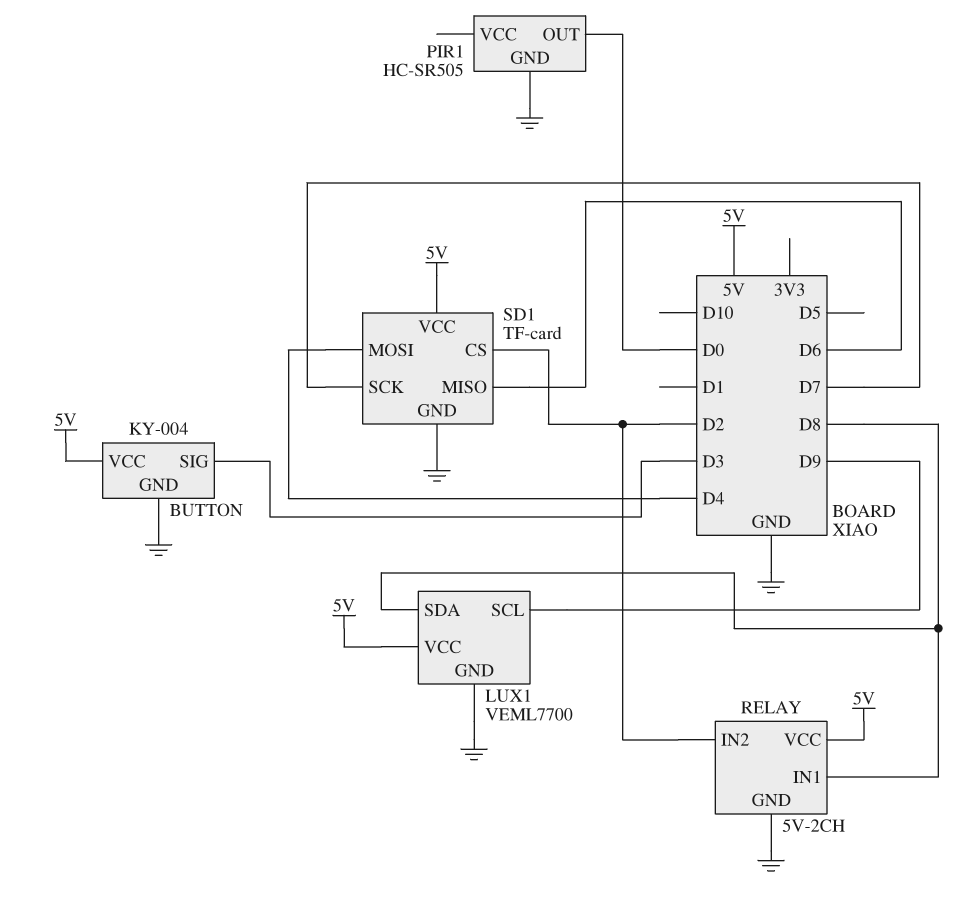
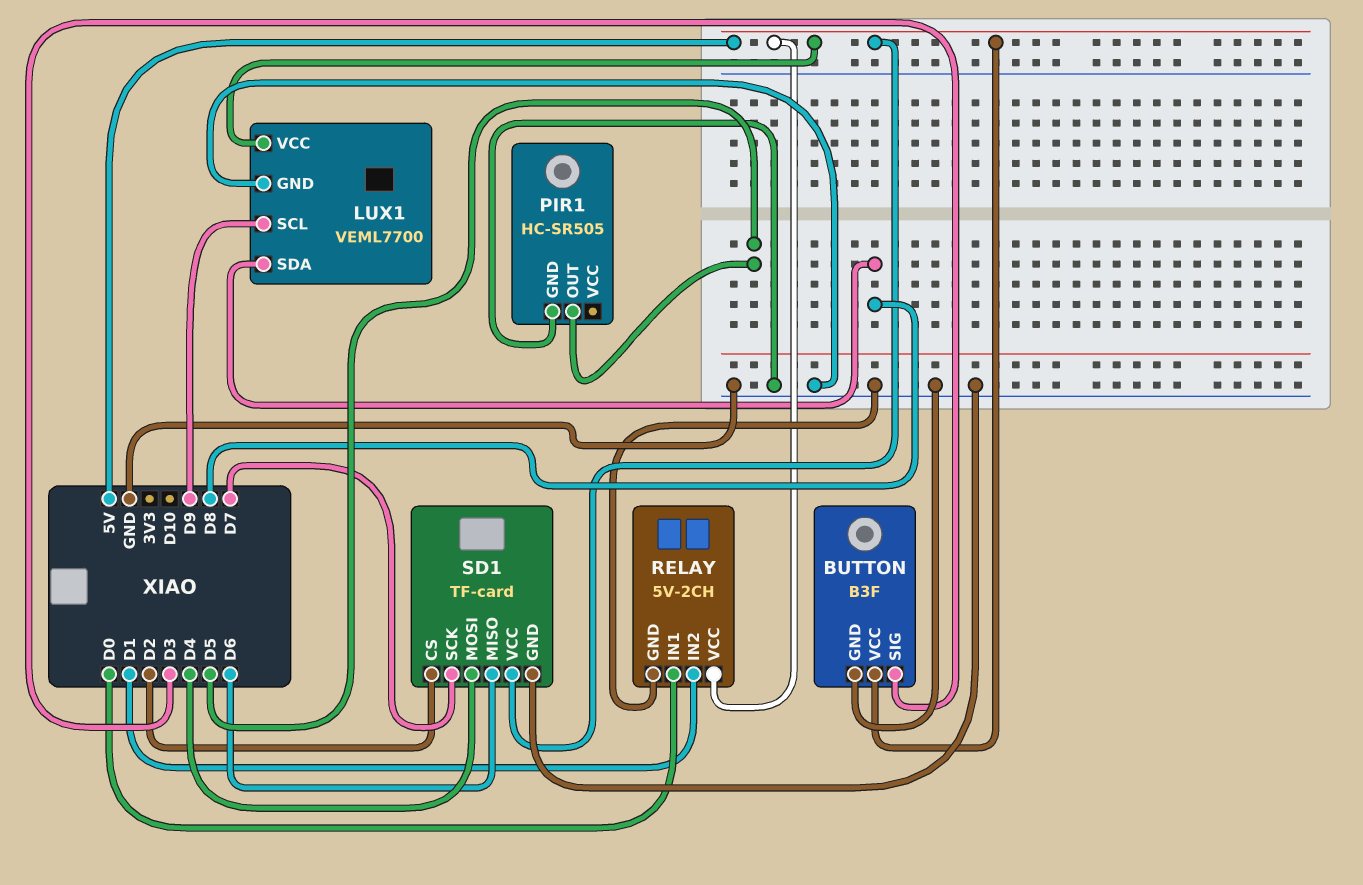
BUTTON: KY-004 -> B3F
PIR1 pin OUT: D0 -> D5
RELAY pin IN1: D8 -> D0
RELAY pin IN2: D2 -> D1

